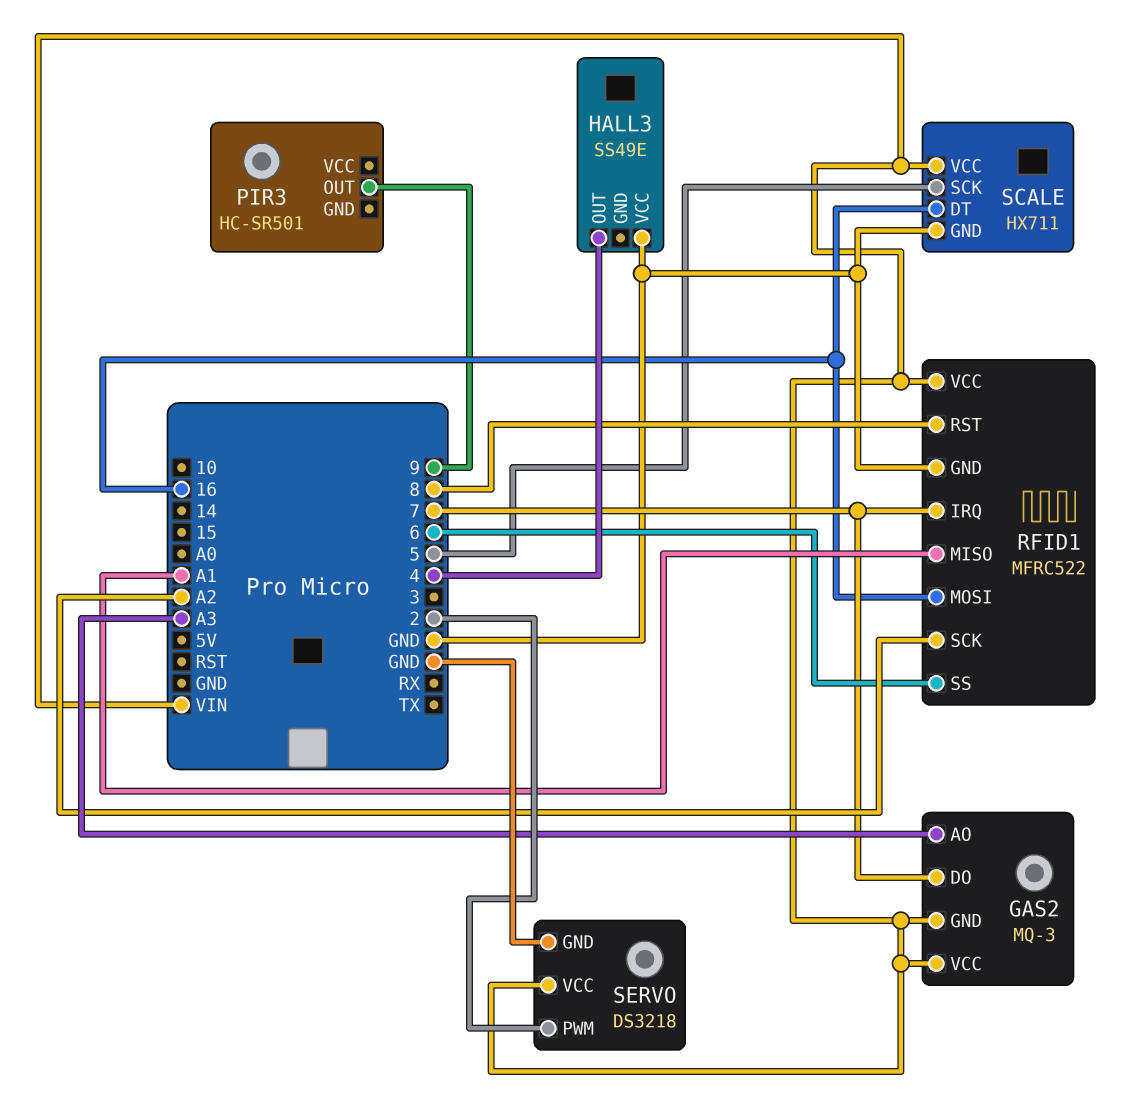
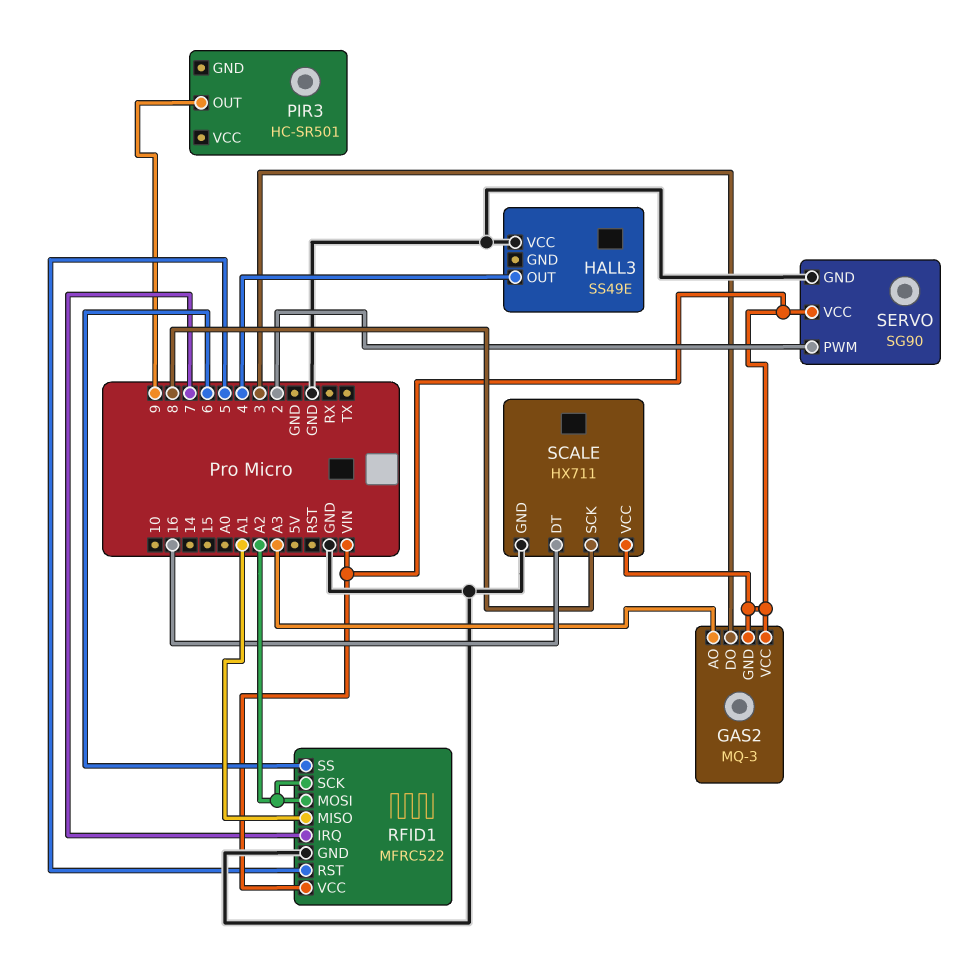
GAS2 pin DO: 7 -> 3
RFID1 pin MOSI: 16 -> A2
RFID1 pin RST: 8 -> 5
SCALE pin SCK: 5 -> 8
SERVO: DS3218 -> SG90

